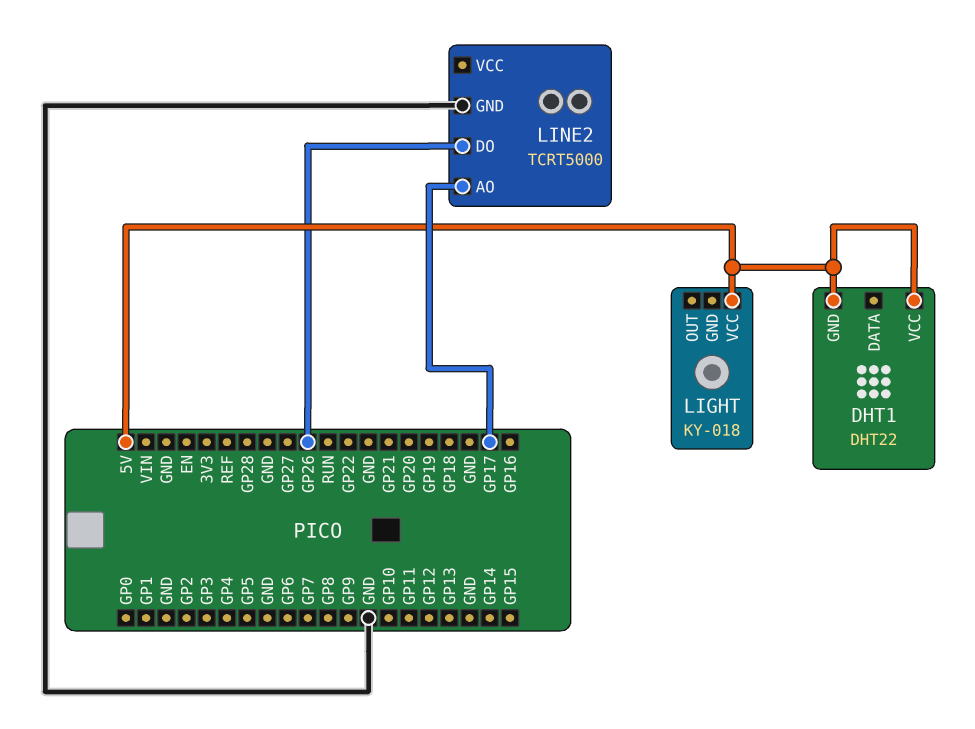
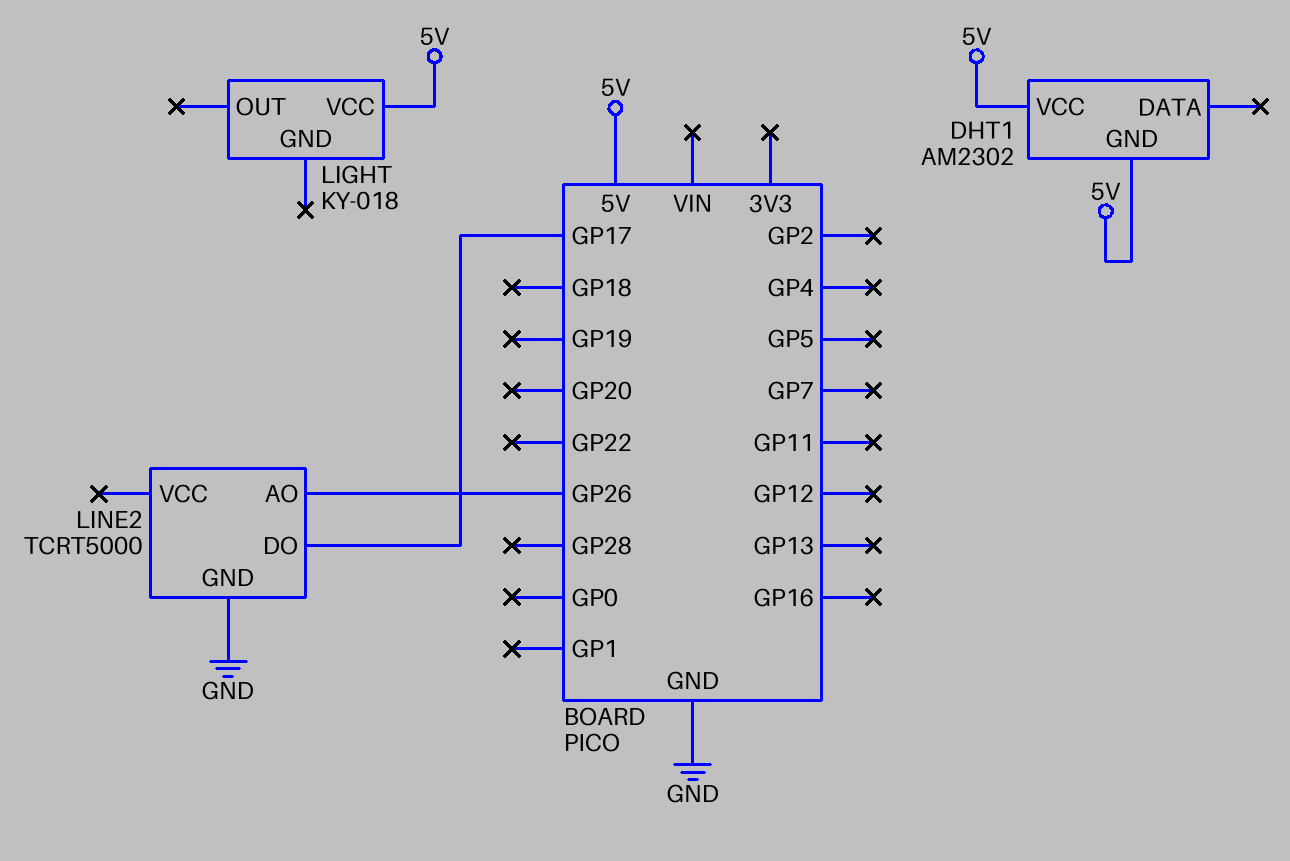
DHT1: DHT22 -> AM2302
LINE2 pin AO: GP17 -> GP26
LINE2 pin DO: GP26 -> GP17

